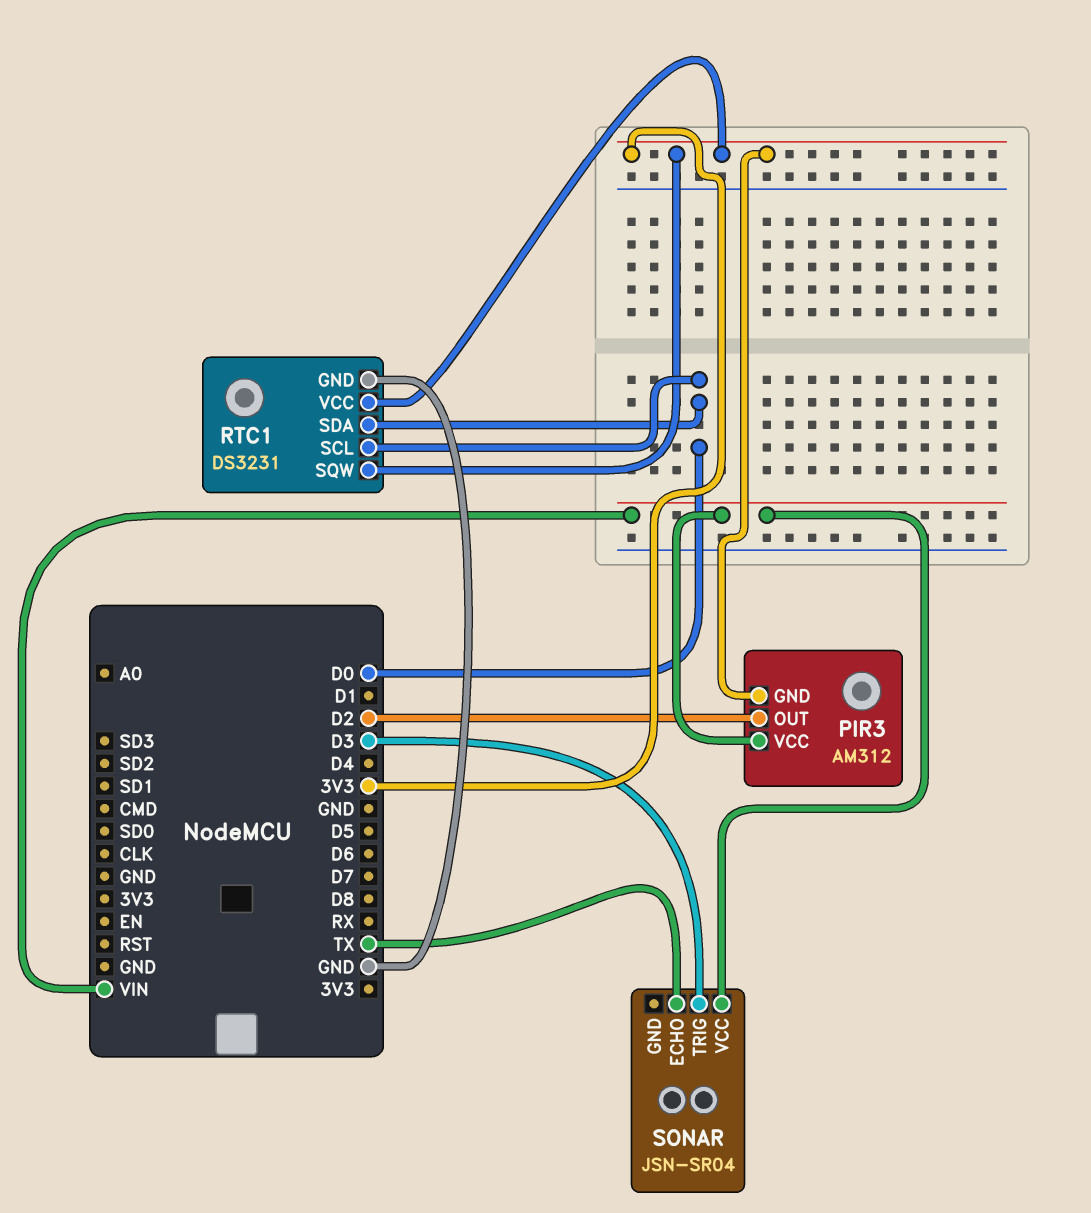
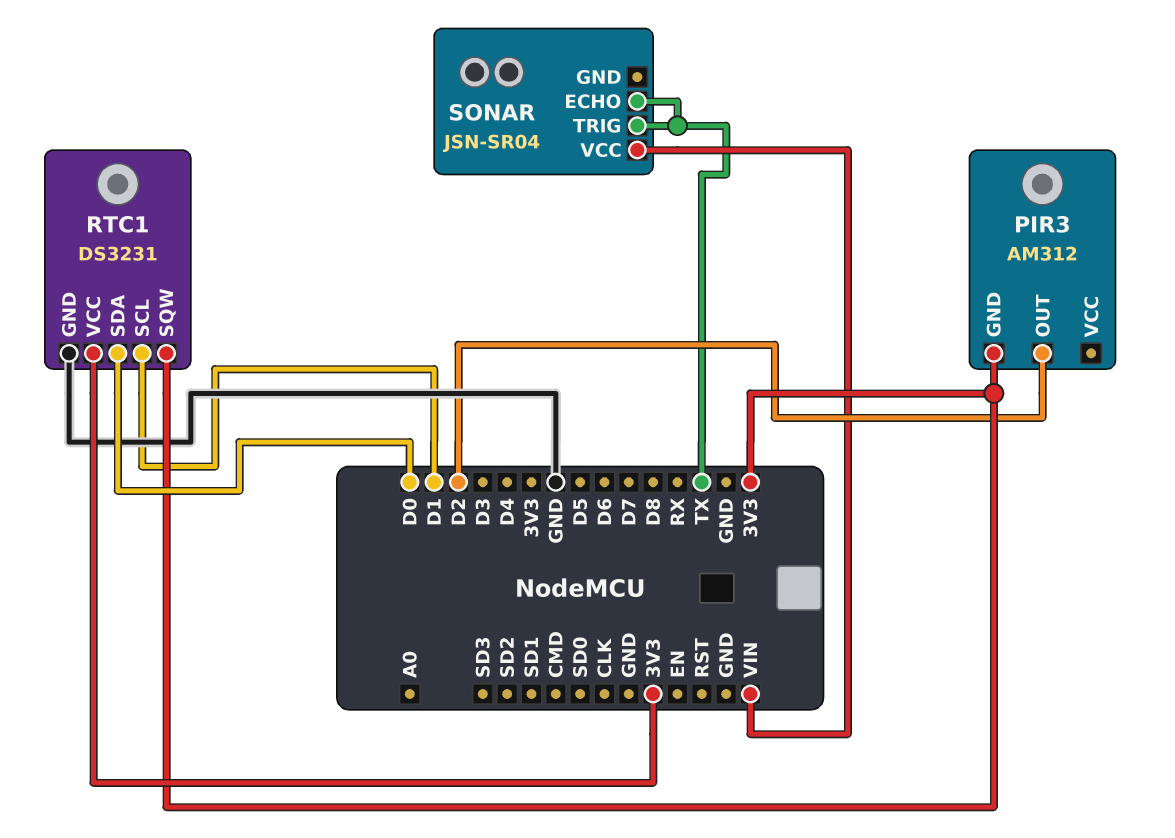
PIR3 pin VCC: VIN -> none
RTC1 pin SCL: D0 -> D1
SONAR pin TRIG: D3 -> TX

